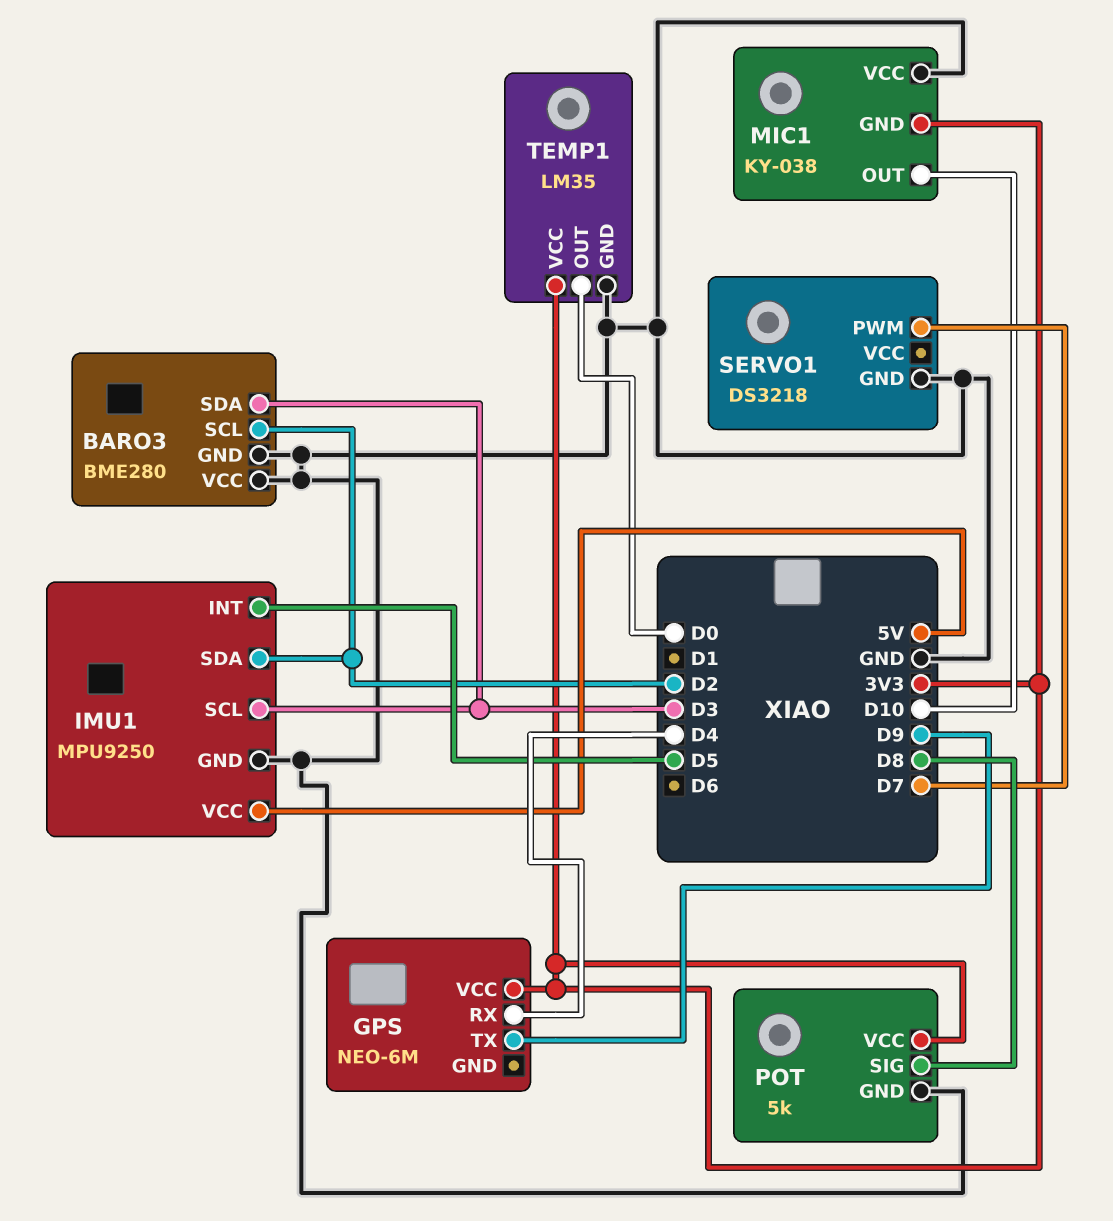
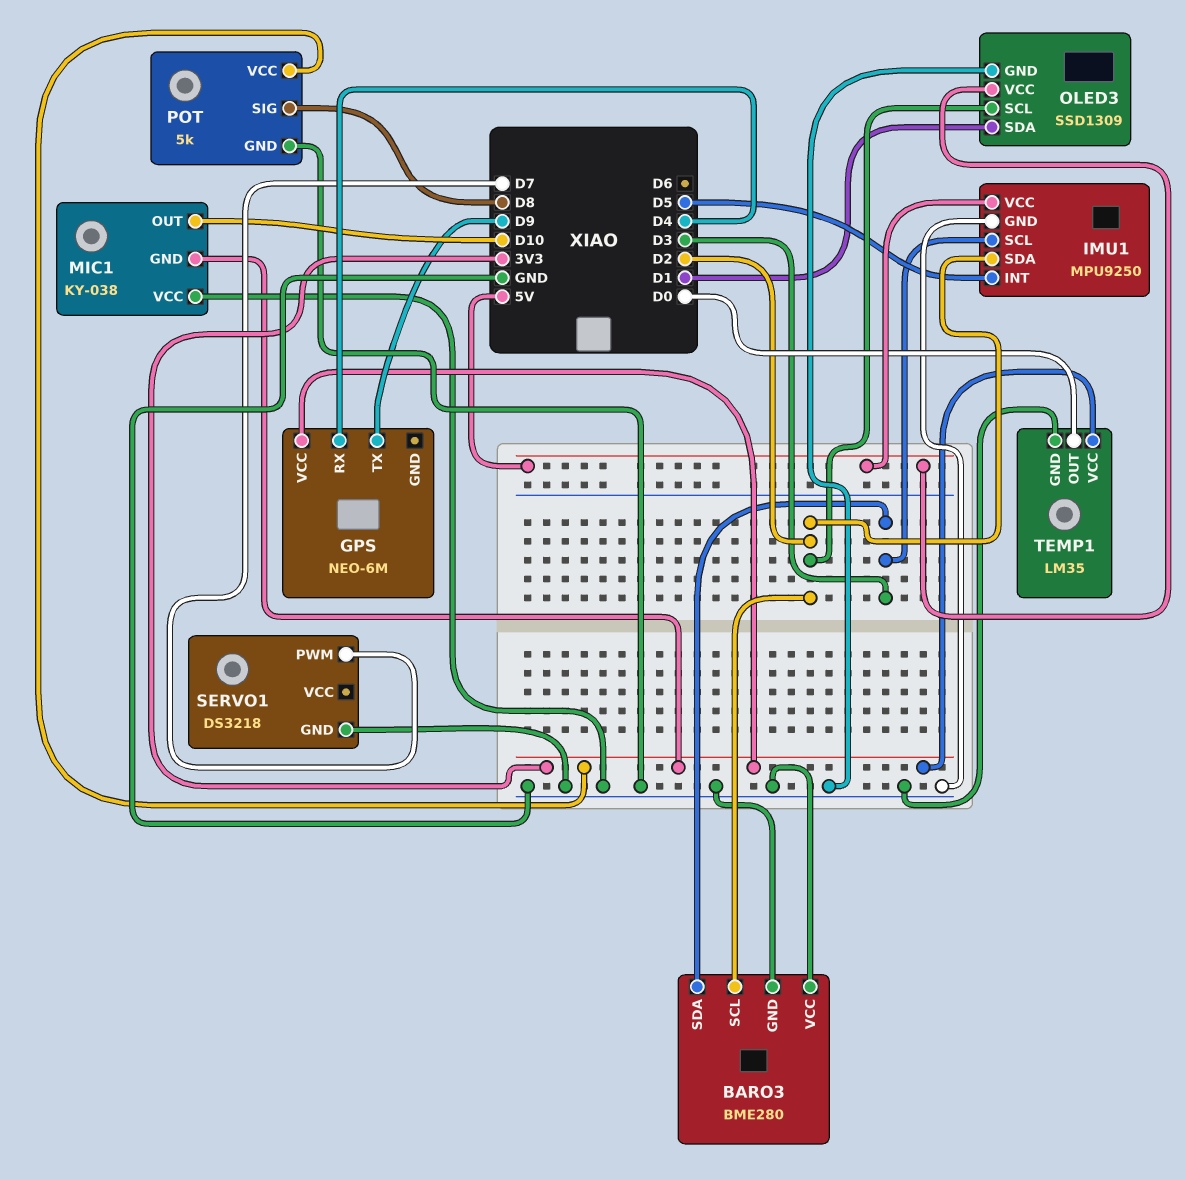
OLED3: none -> SSD1309
OLED3 pin GND: none -> GND
OLED3 pin SCL: none -> D2
OLED3 pin SDA: none -> D1
OLED3 pin VCC: none -> 5V

